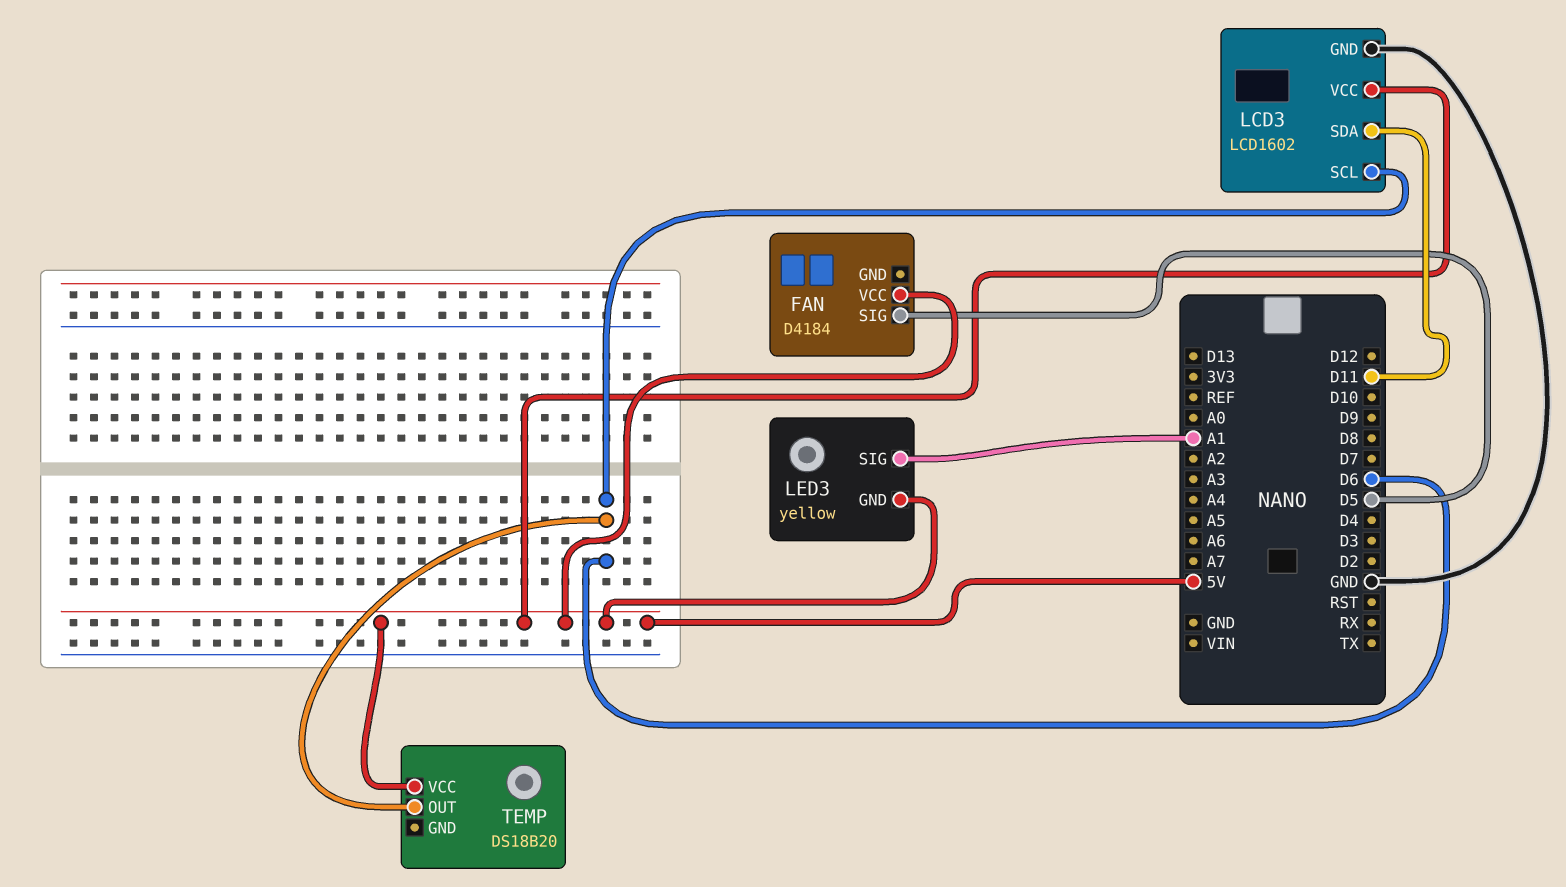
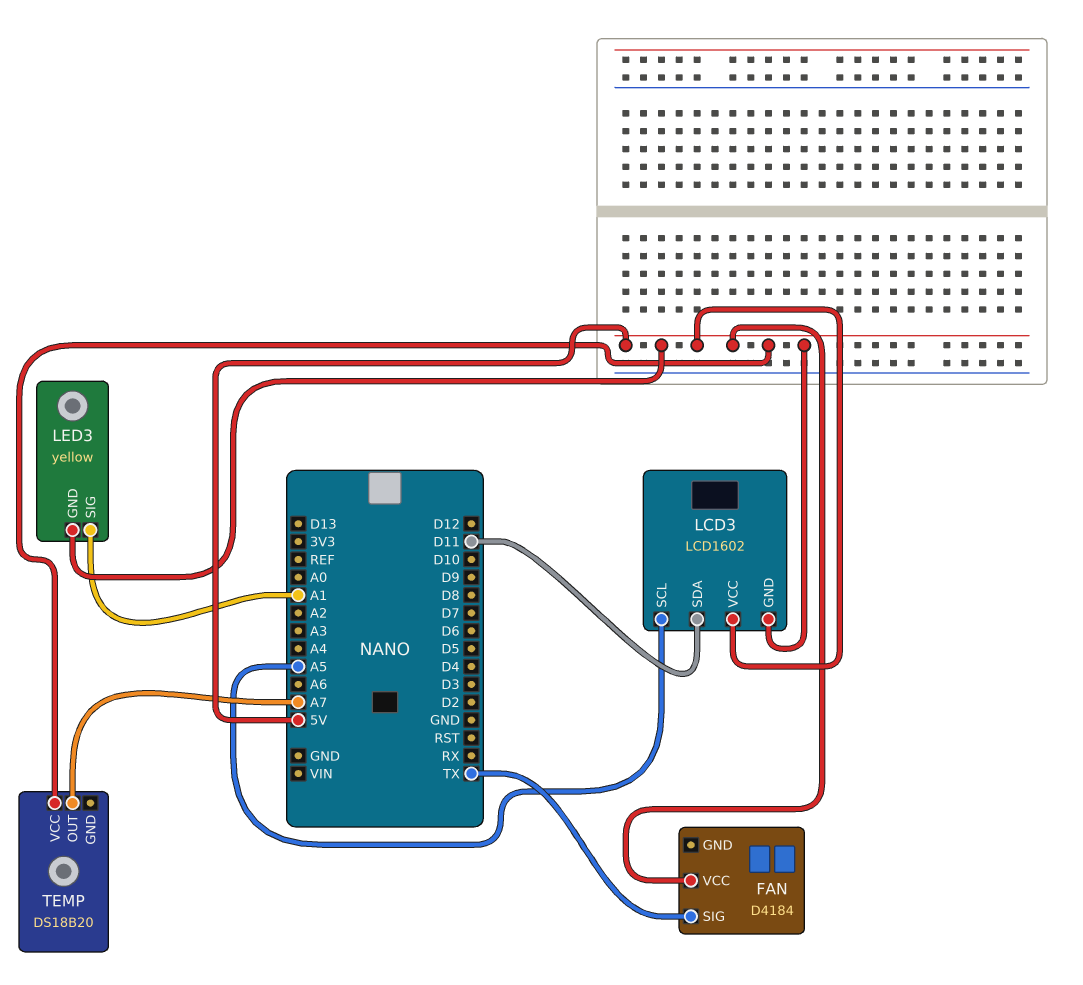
FAN pin SIG: D5 -> TX
LCD3 pin GND: GND -> 5V
LCD3 pin SCL: D6 -> A5
TEMP pin OUT: D6 -> A7

